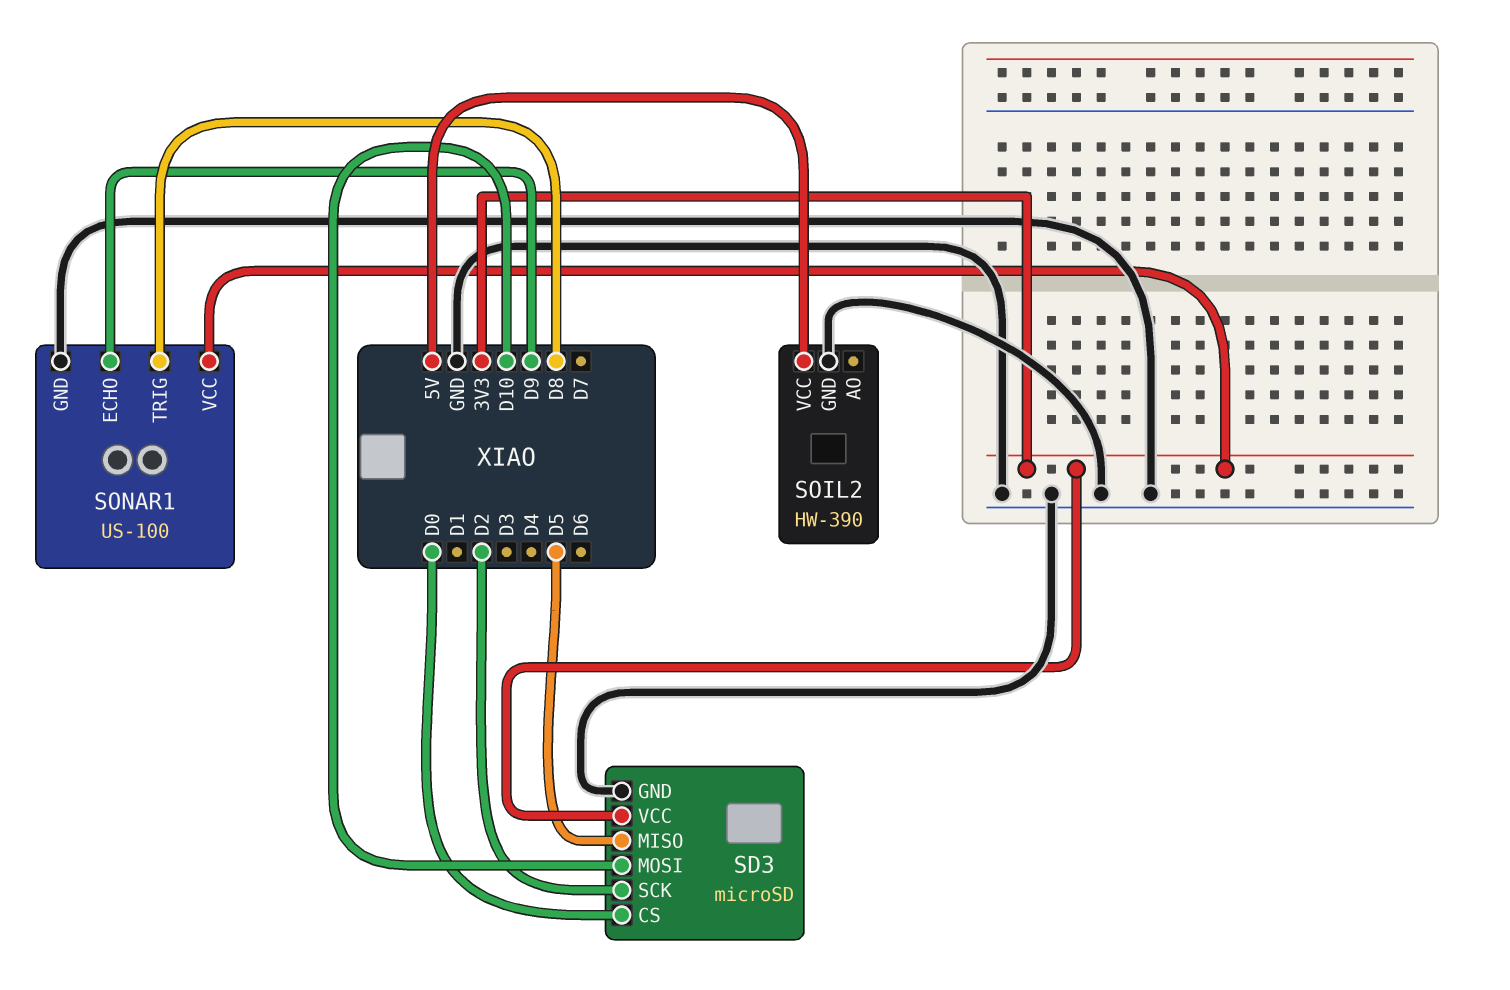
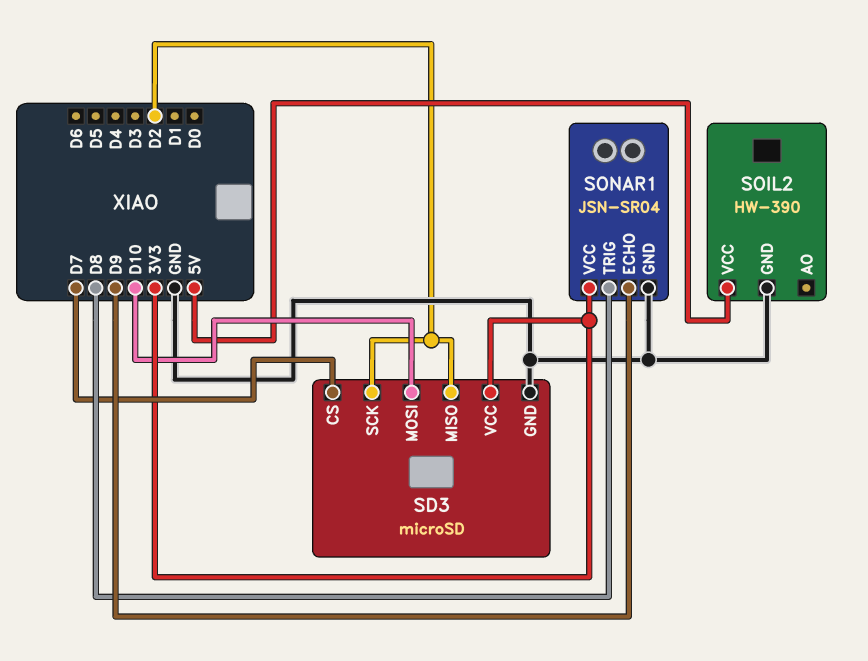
SD3 pin CS: D0 -> D7
SD3 pin MISO: D5 -> D2
SONAR1: US-100 -> JSN-SR04

